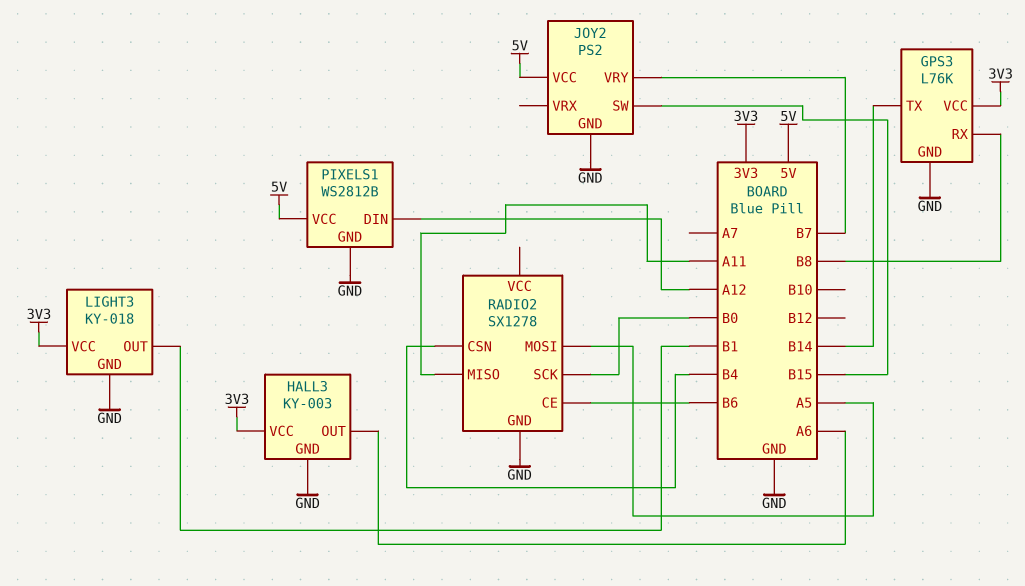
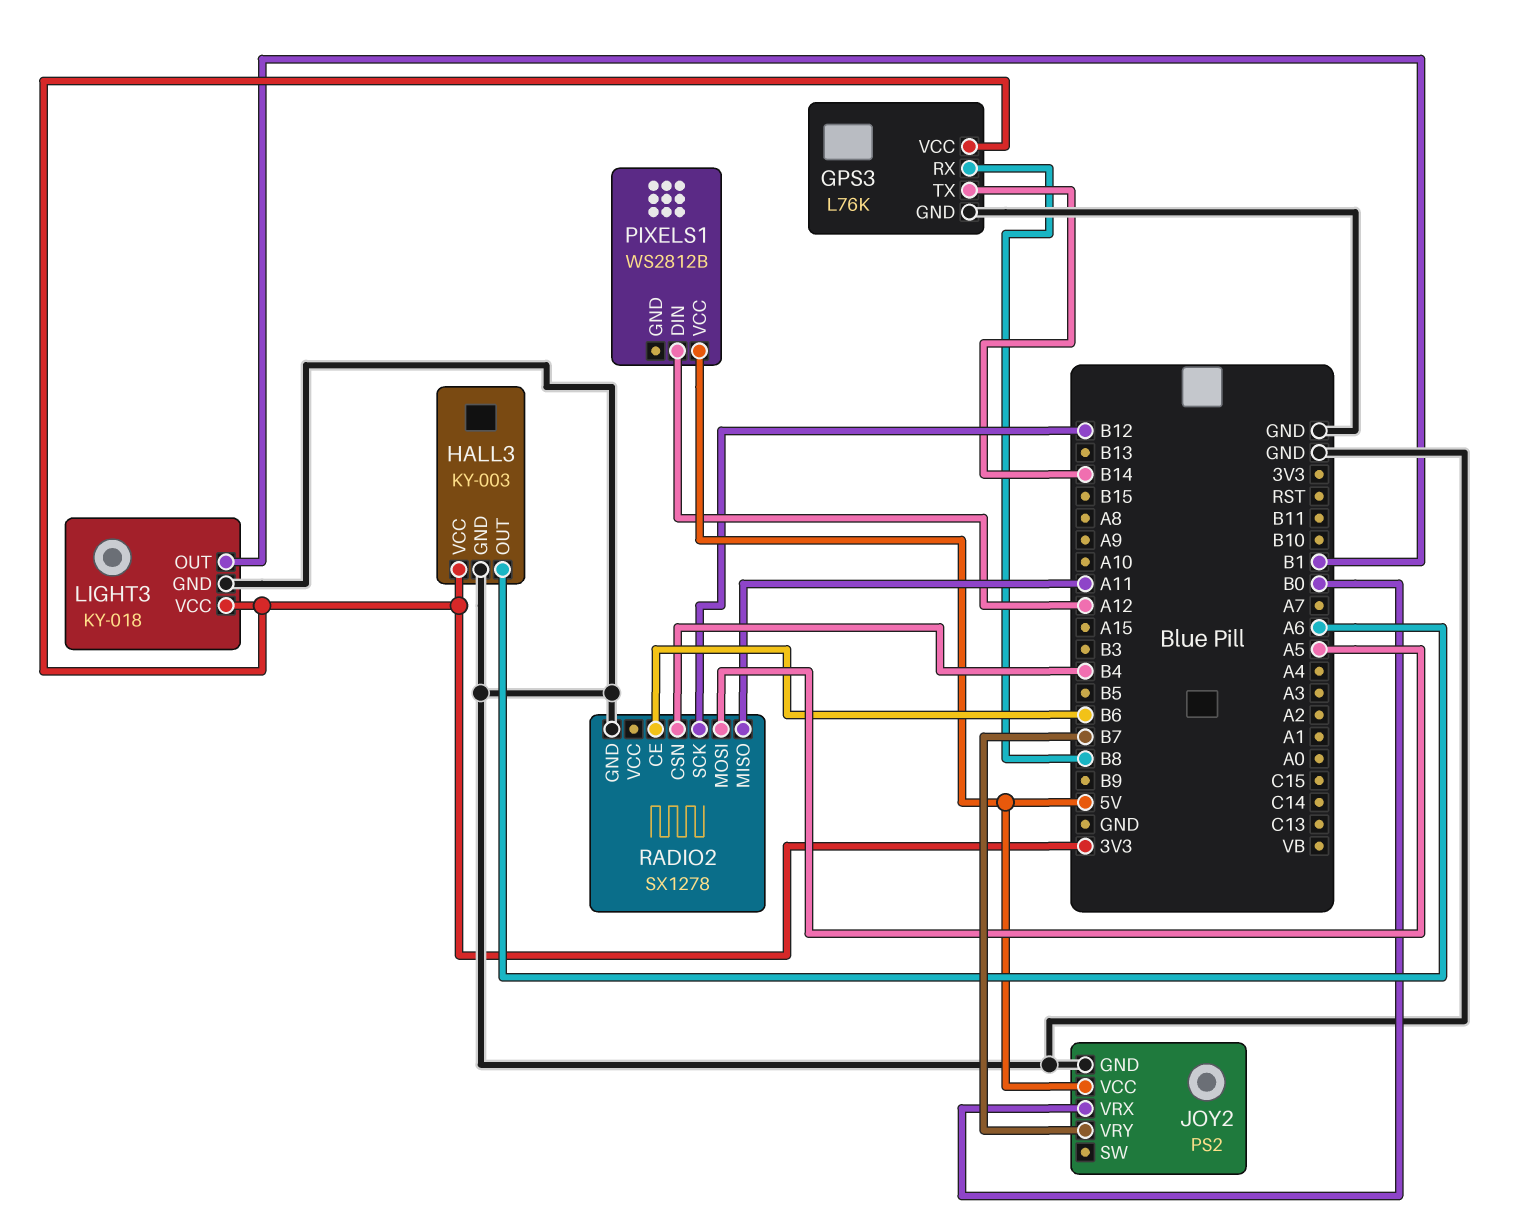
JOY2 pin SW: B15 -> none
JOY2 pin VRX: none -> B0
PIXELS1 pin GND: GND -> none
RADIO2 pin SCK: B0 -> B12

